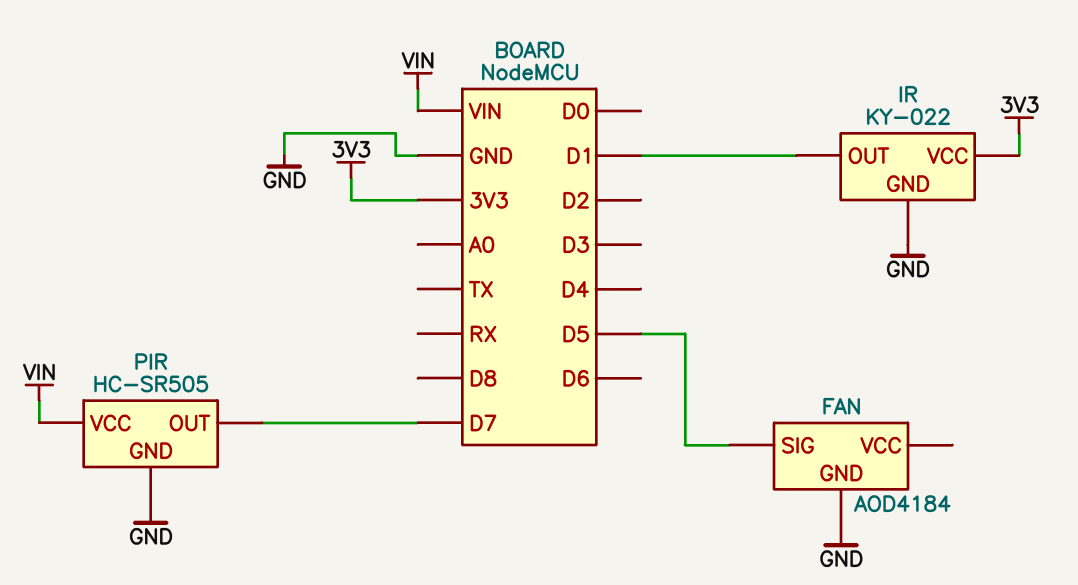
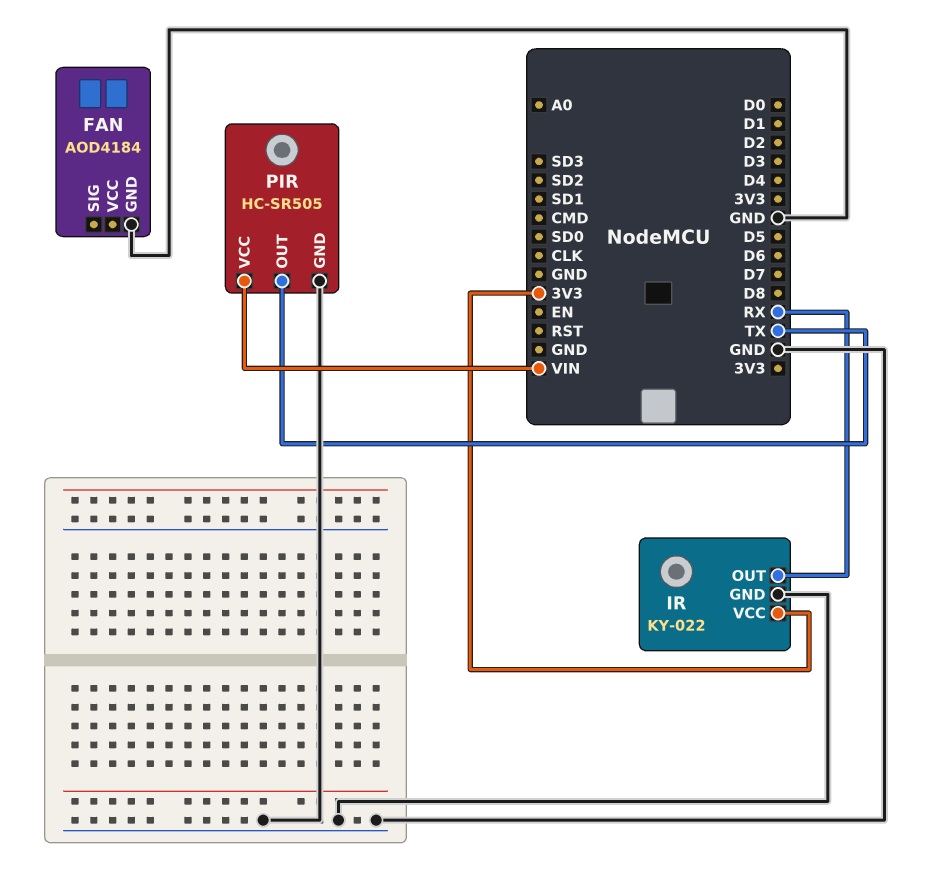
FAN pin SIG: D5 -> none
IR pin OUT: D1 -> RX
PIR pin OUT: D7 -> TX

